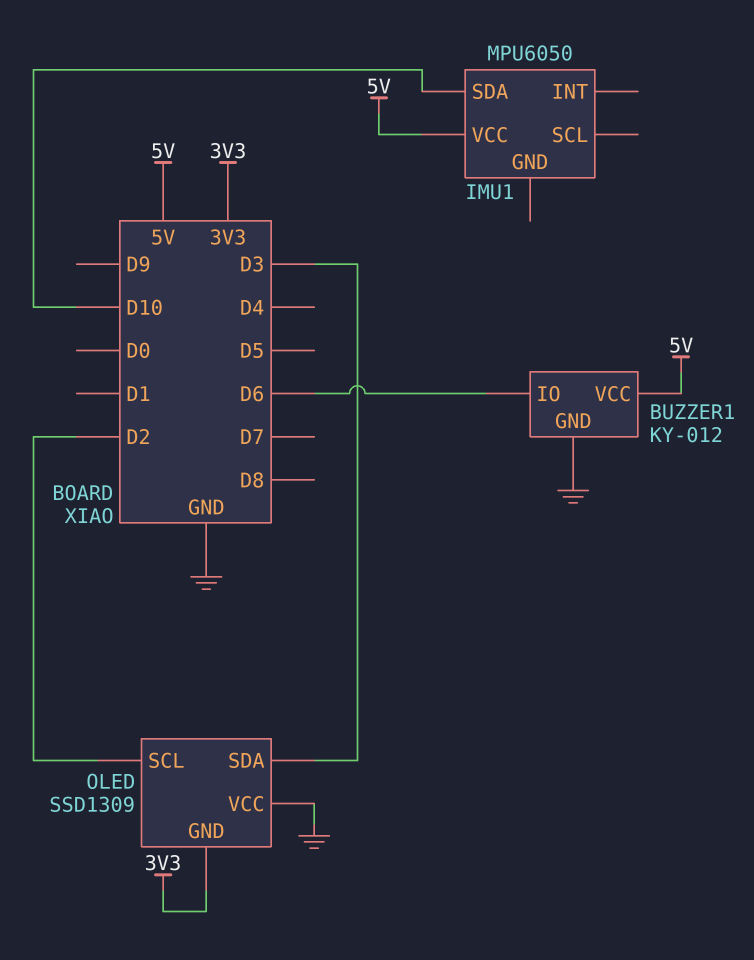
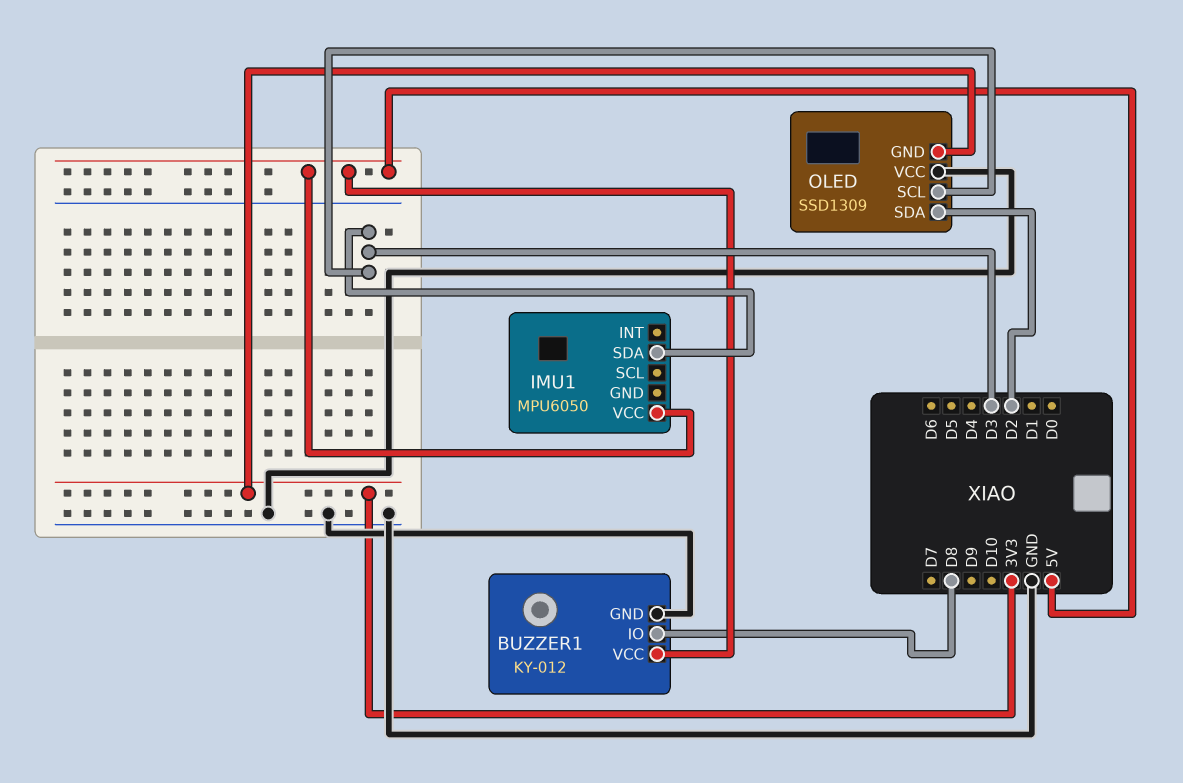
BUZZER1 pin IO: D6 -> D8
IMU1 pin SDA: D10 -> D3
OLED pin SCL: D2 -> D3
OLED pin SDA: D3 -> D2

